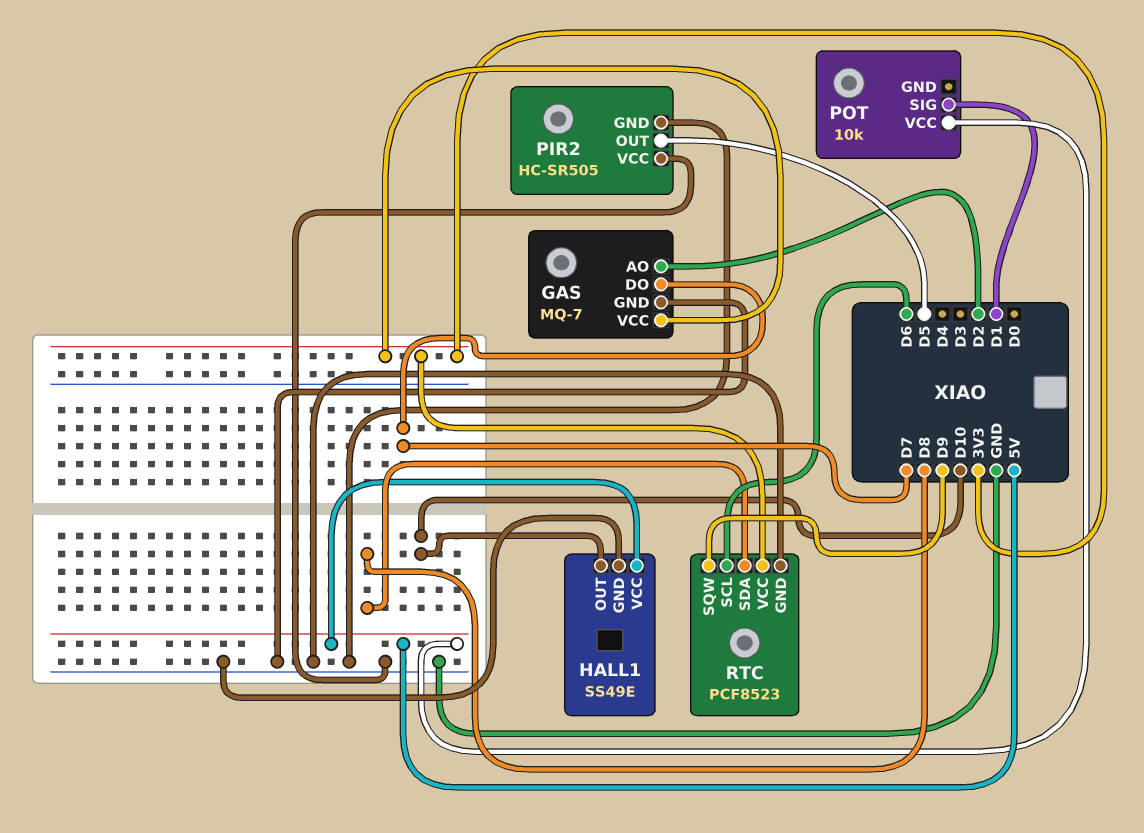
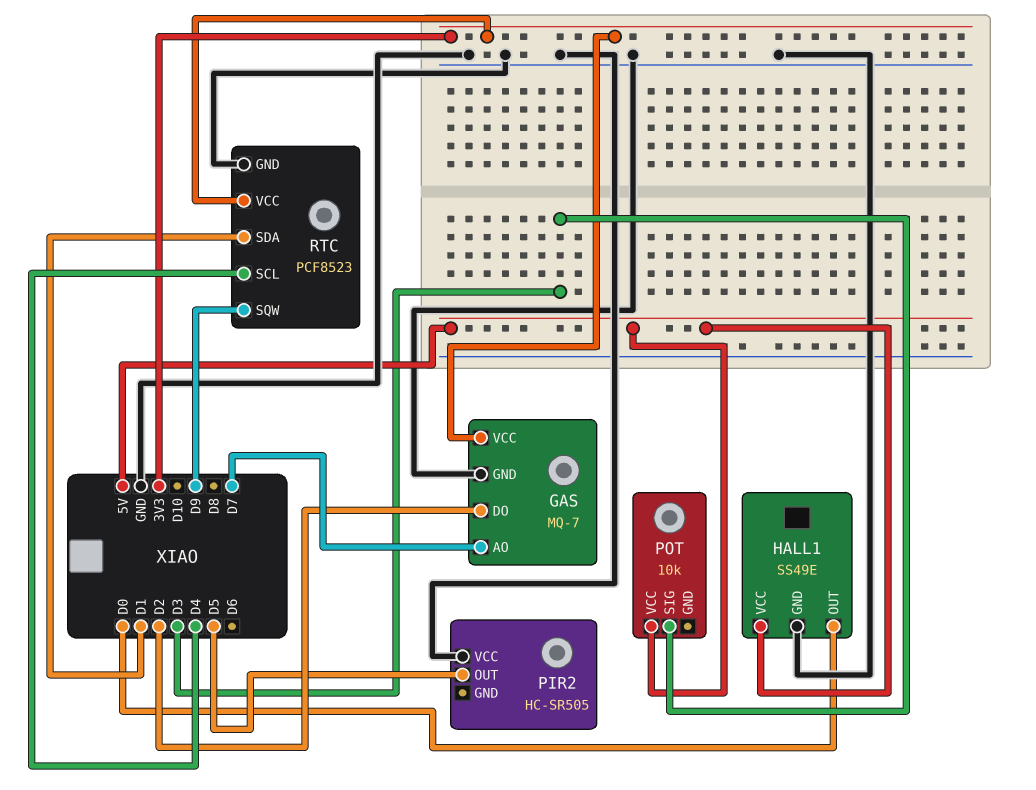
GAS pin AO: D2 -> D7
GAS pin DO: D7 -> D2
HALL1 pin OUT: D10 -> D0
PIR2 pin GND: GND -> none
POT pin SIG: D1 -> D3
RTC pin SCL: D6 -> D4
RTC pin SDA: D8 -> D1

